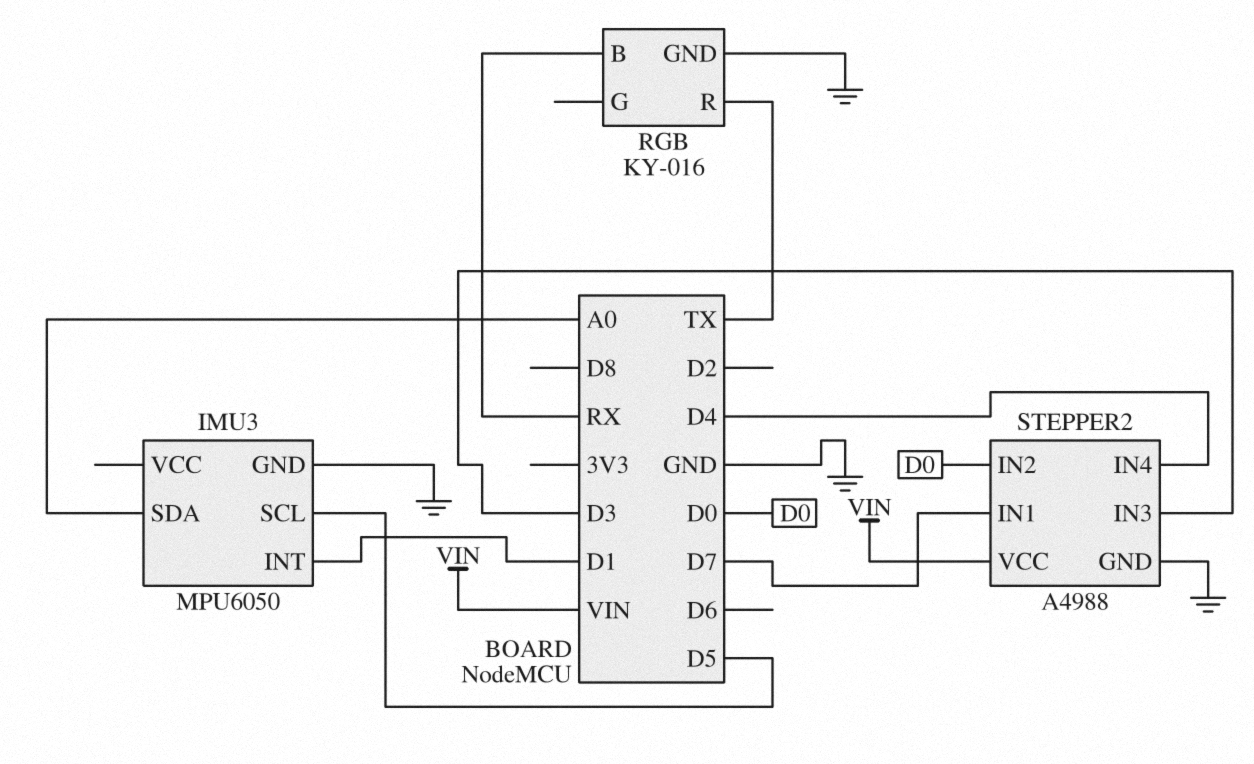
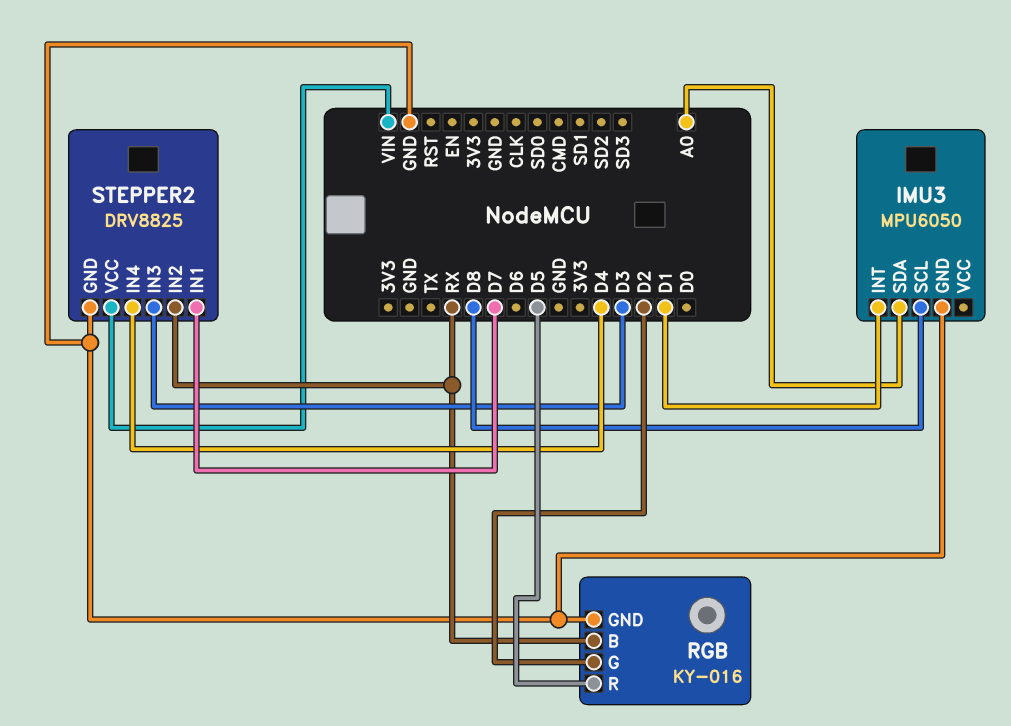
IMU3 pin SCL: D5 -> D8
RGB pin G: none -> D2
RGB pin R: TX -> D5
STEPPER2: A4988 -> DRV8825
STEPPER2 pin IN2: D0 -> RX

